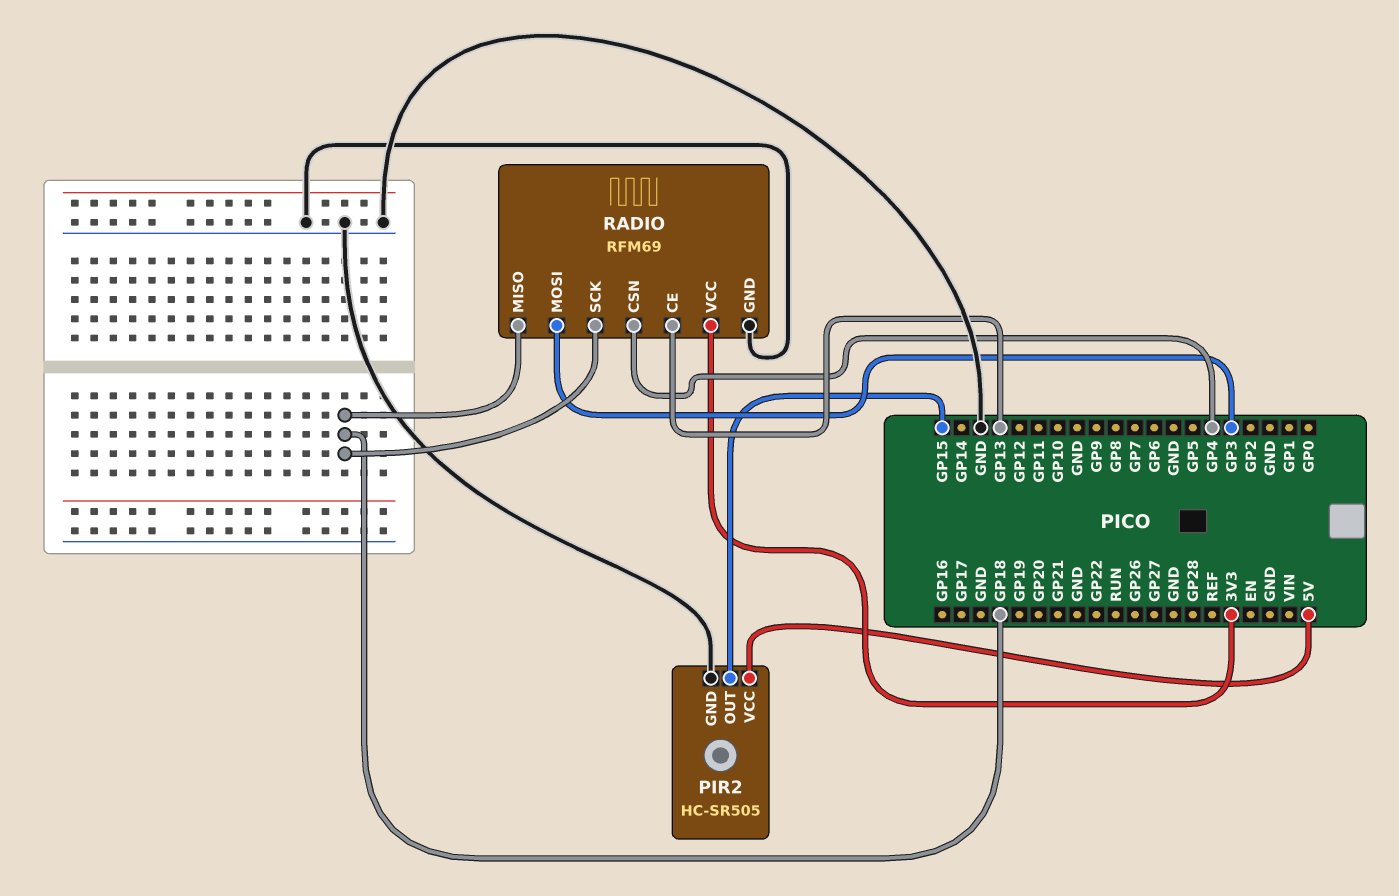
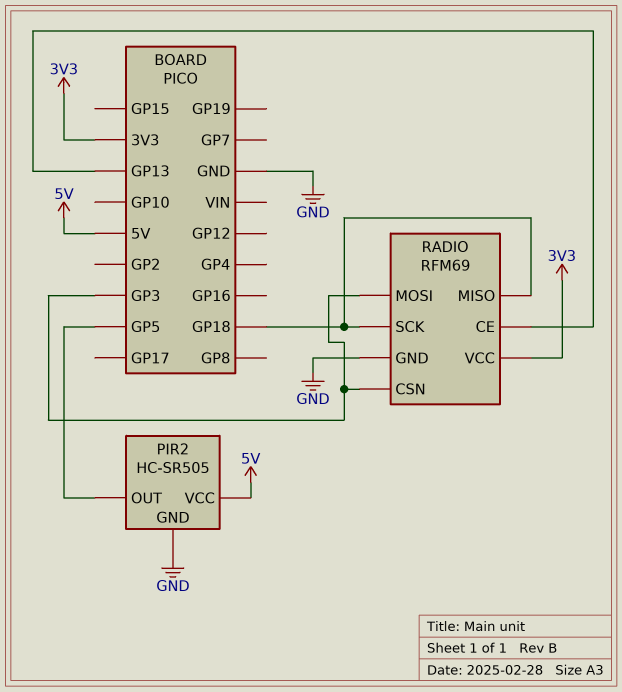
PIR2 pin OUT: GP15 -> GP5
RADIO pin CSN: GP4 -> GP3

